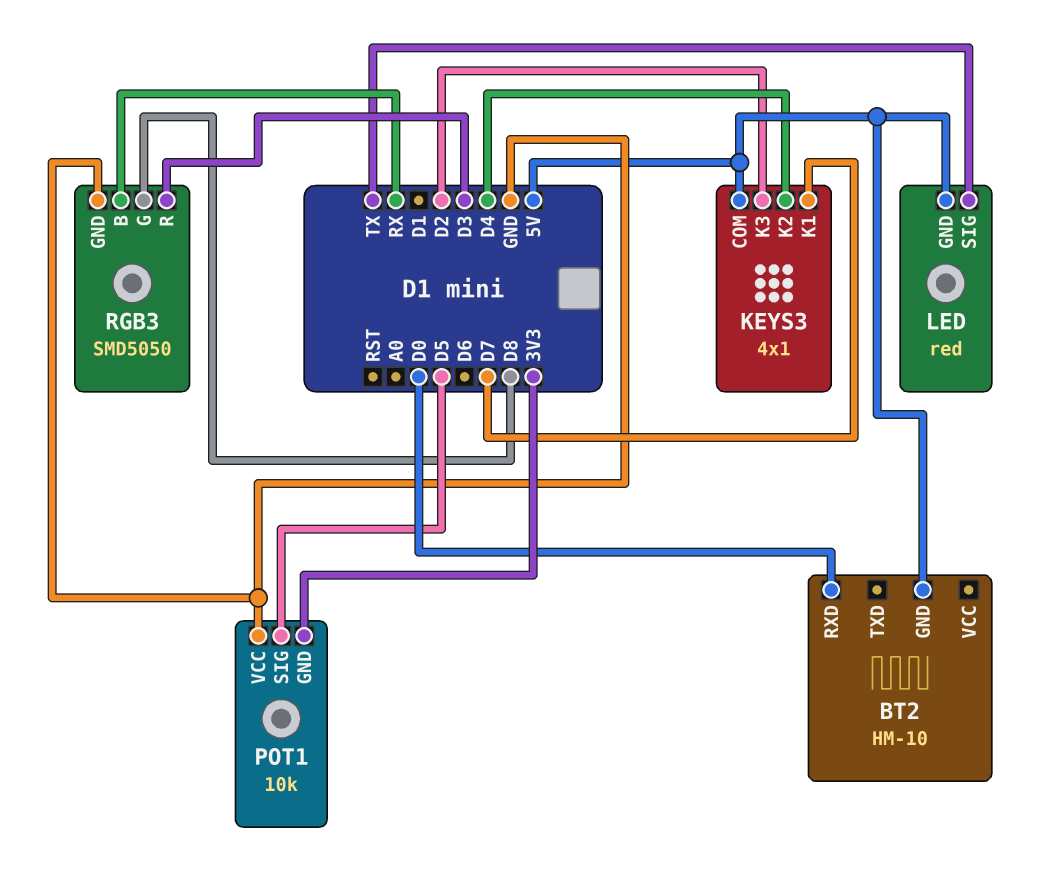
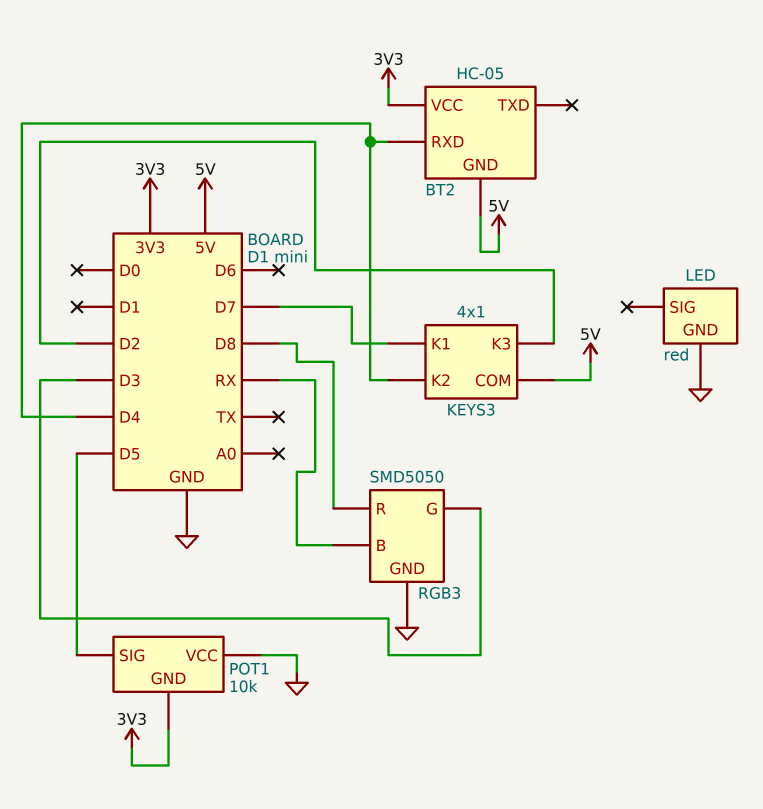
BT2: HM-10 -> HC-05
BT2 pin RXD: D0 -> D4
BT2 pin VCC: none -> 3V3
LED pin GND: 5V -> GND
LED pin SIG: TX -> none
RGB3 pin G: D8 -> D3
RGB3 pin R: D3 -> D8

